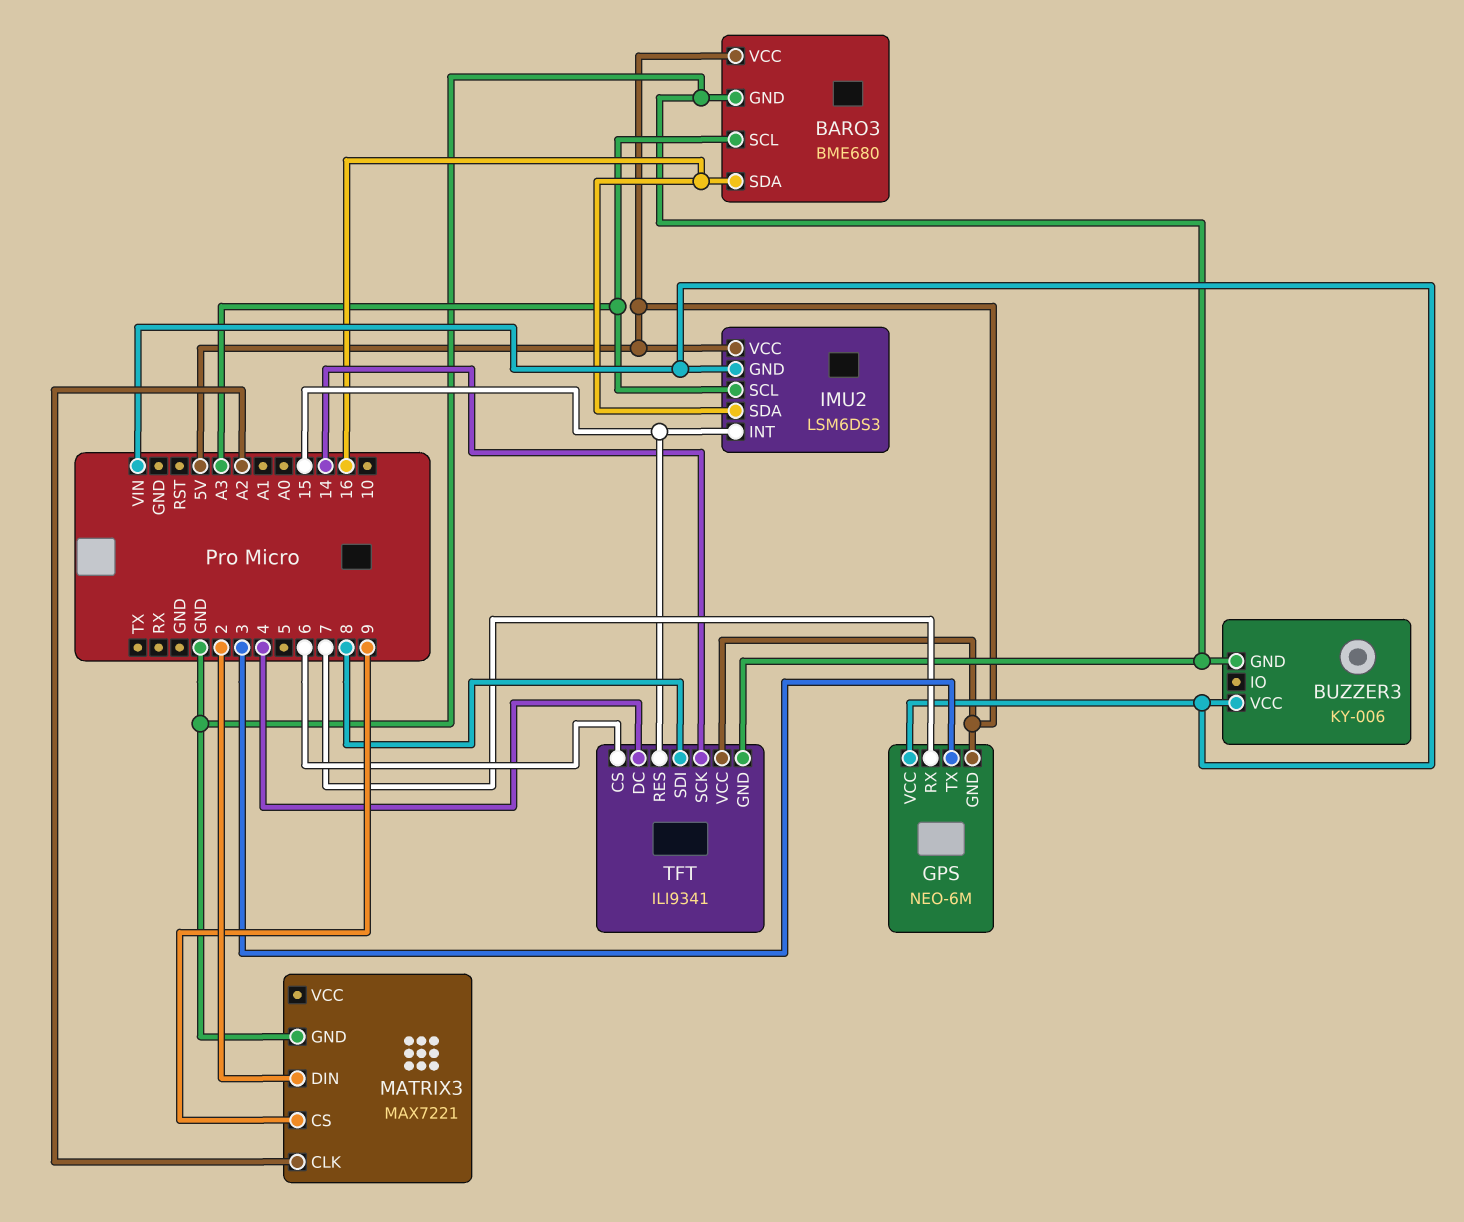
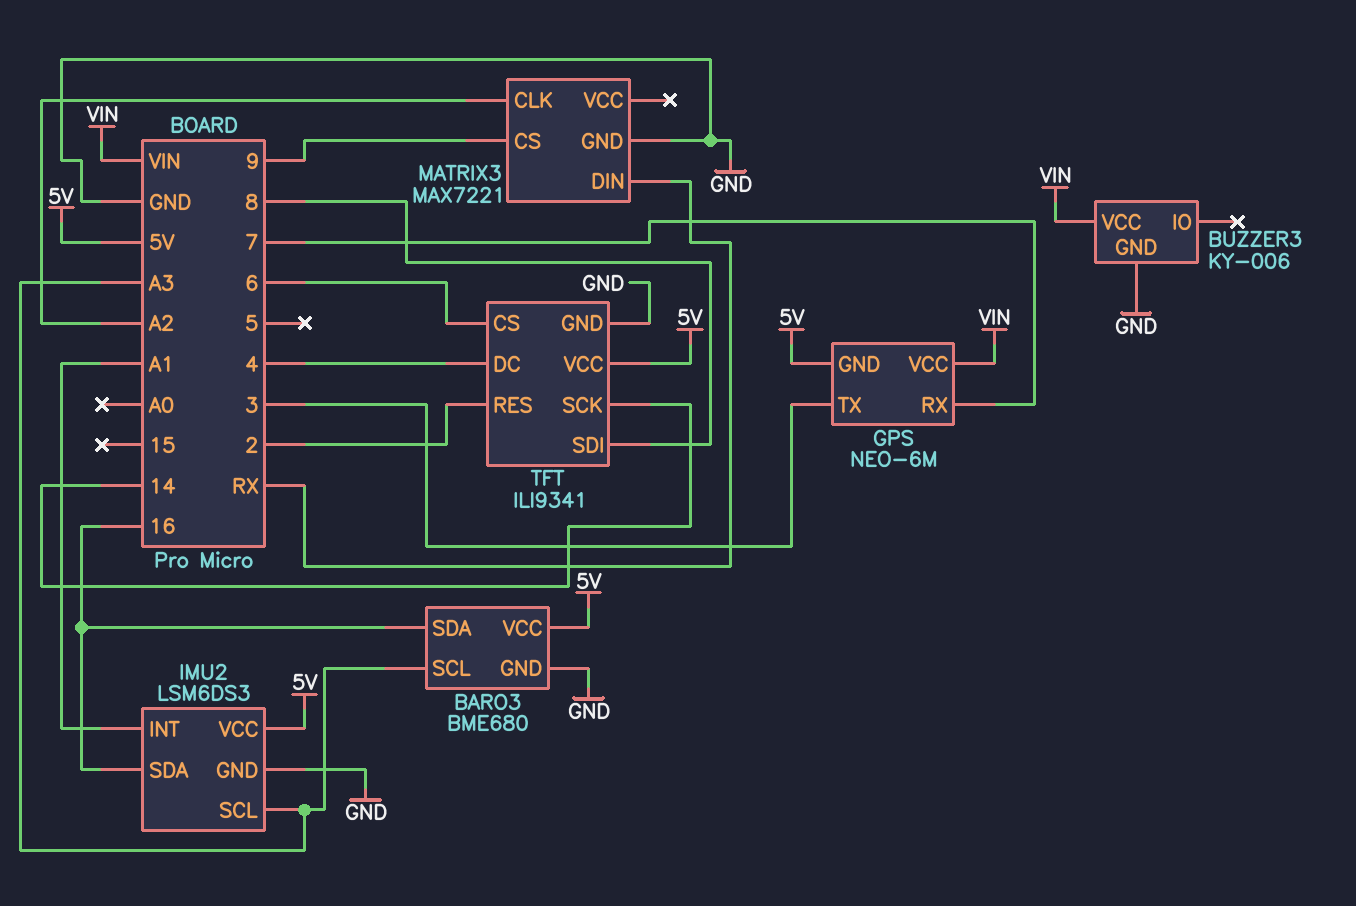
IMU2 pin GND: VIN -> GND
IMU2 pin INT: 15 -> A1
MATRIX3 pin DIN: 2 -> RX
TFT pin RES: 15 -> 2

